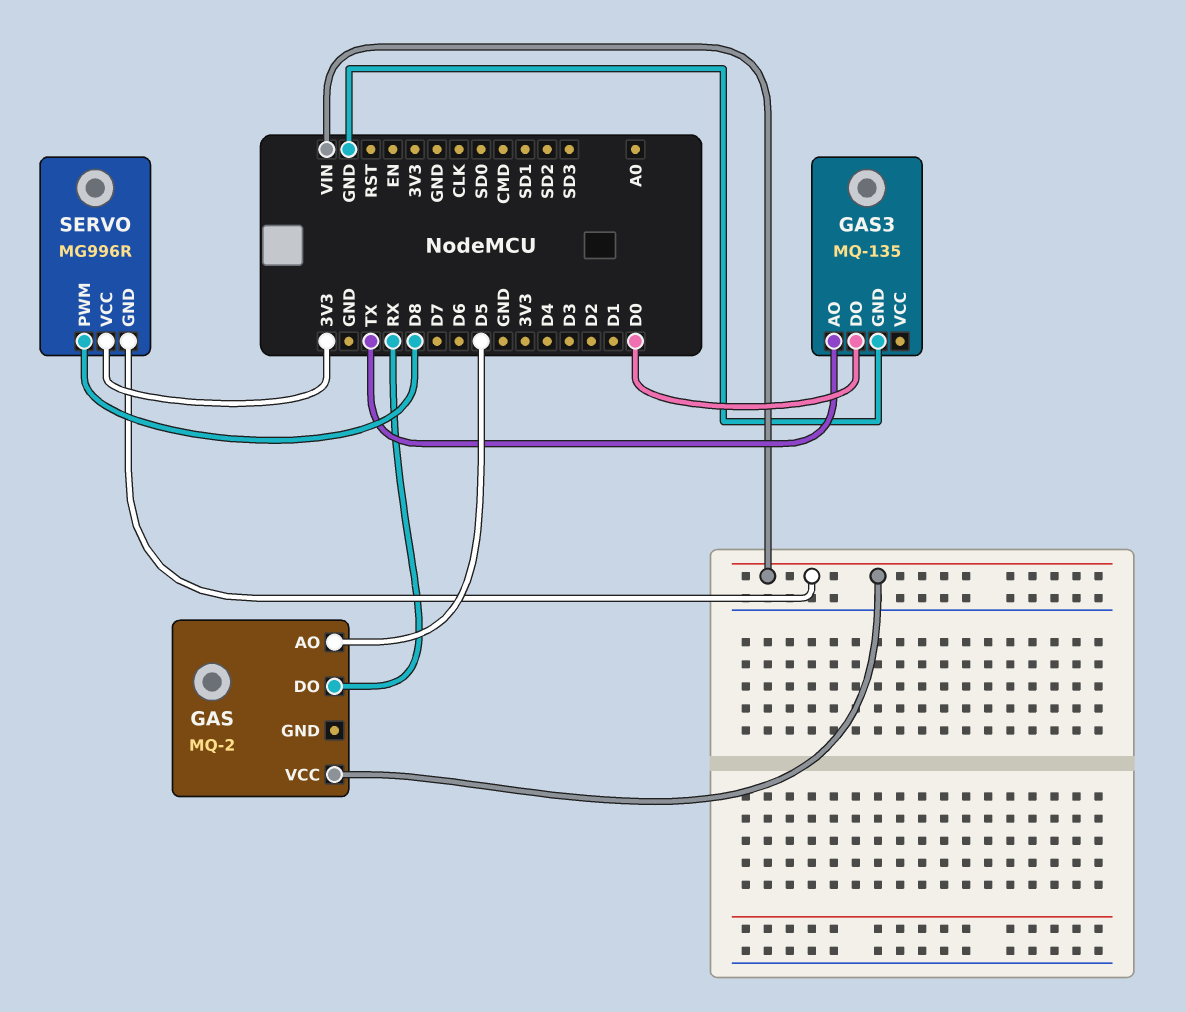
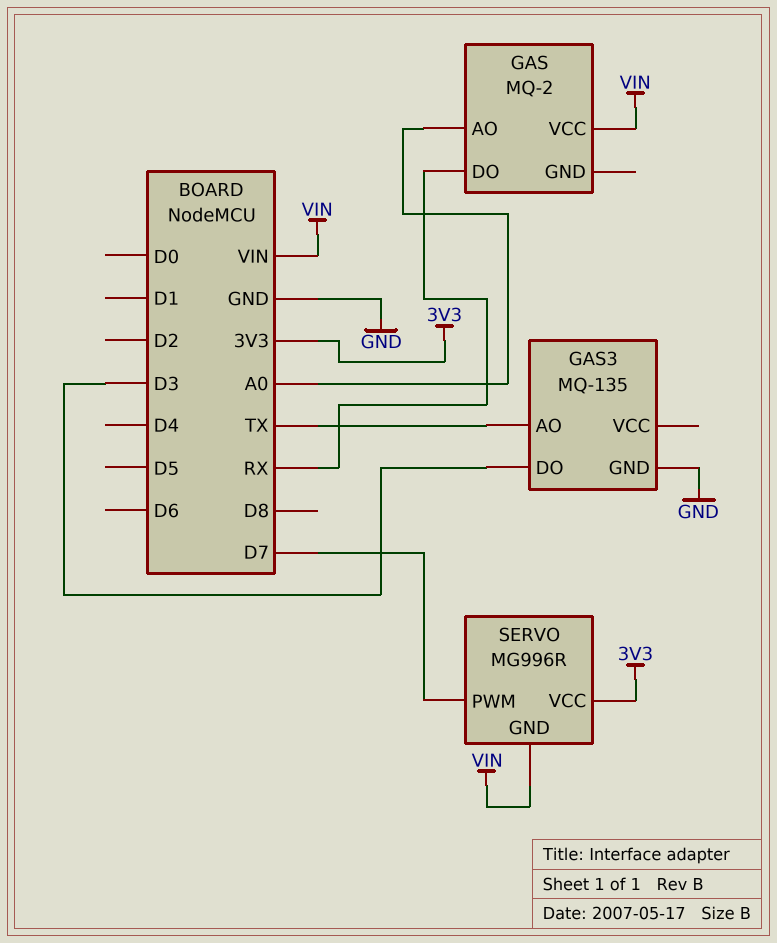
GAS pin AO: D5 -> A0
GAS3 pin DO: D0 -> D3
SERVO pin PWM: D8 -> D7

